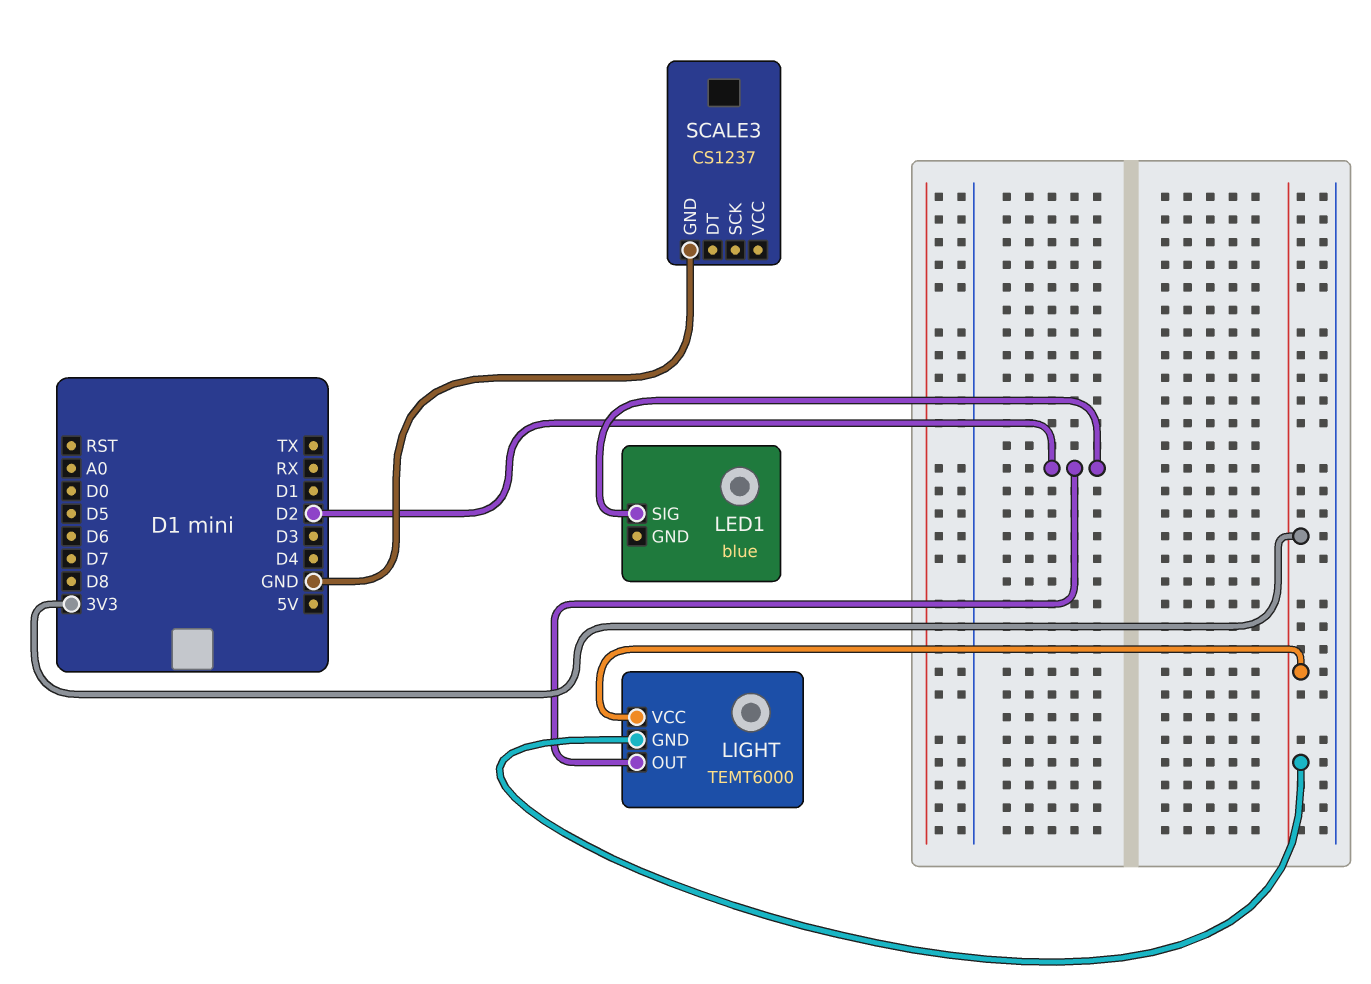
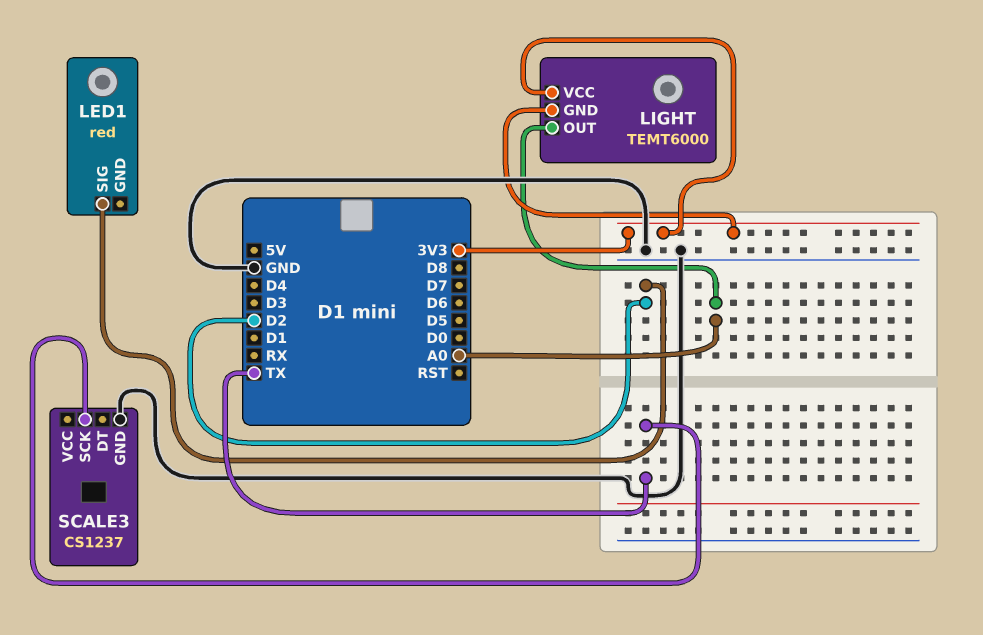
LED1: blue -> red
LIGHT pin OUT: D2 -> A0
SCALE3 pin SCK: none -> TX

